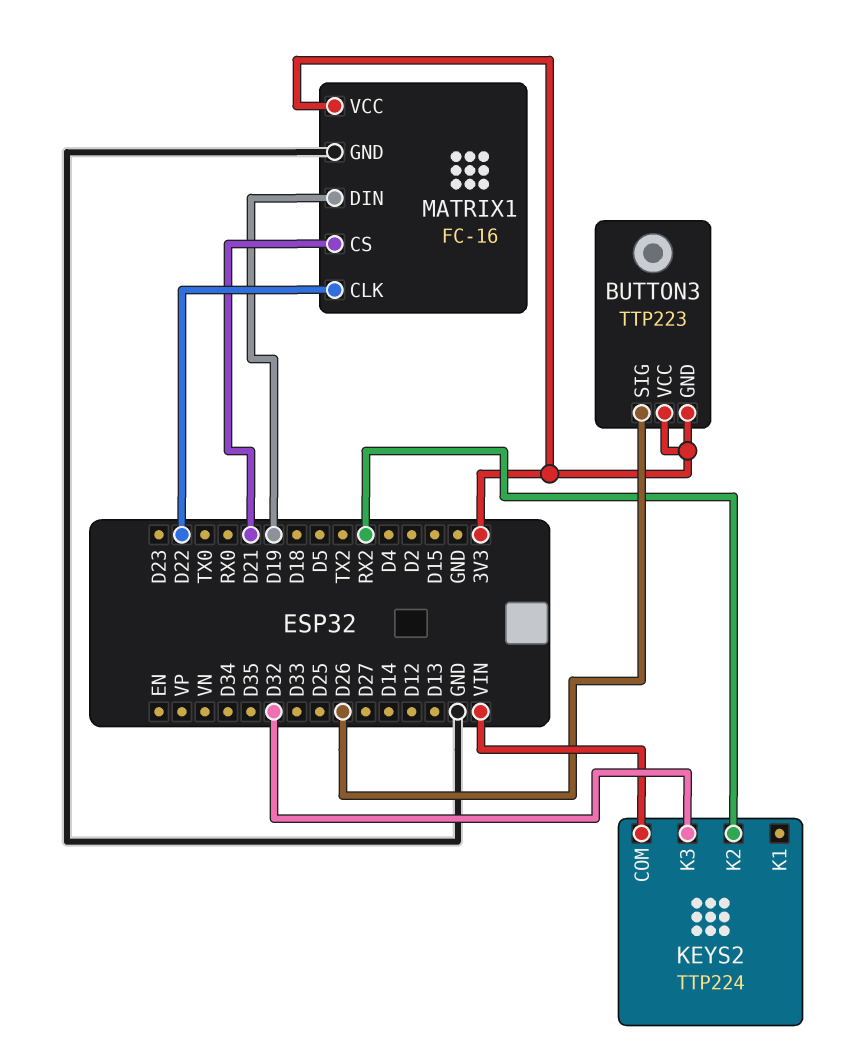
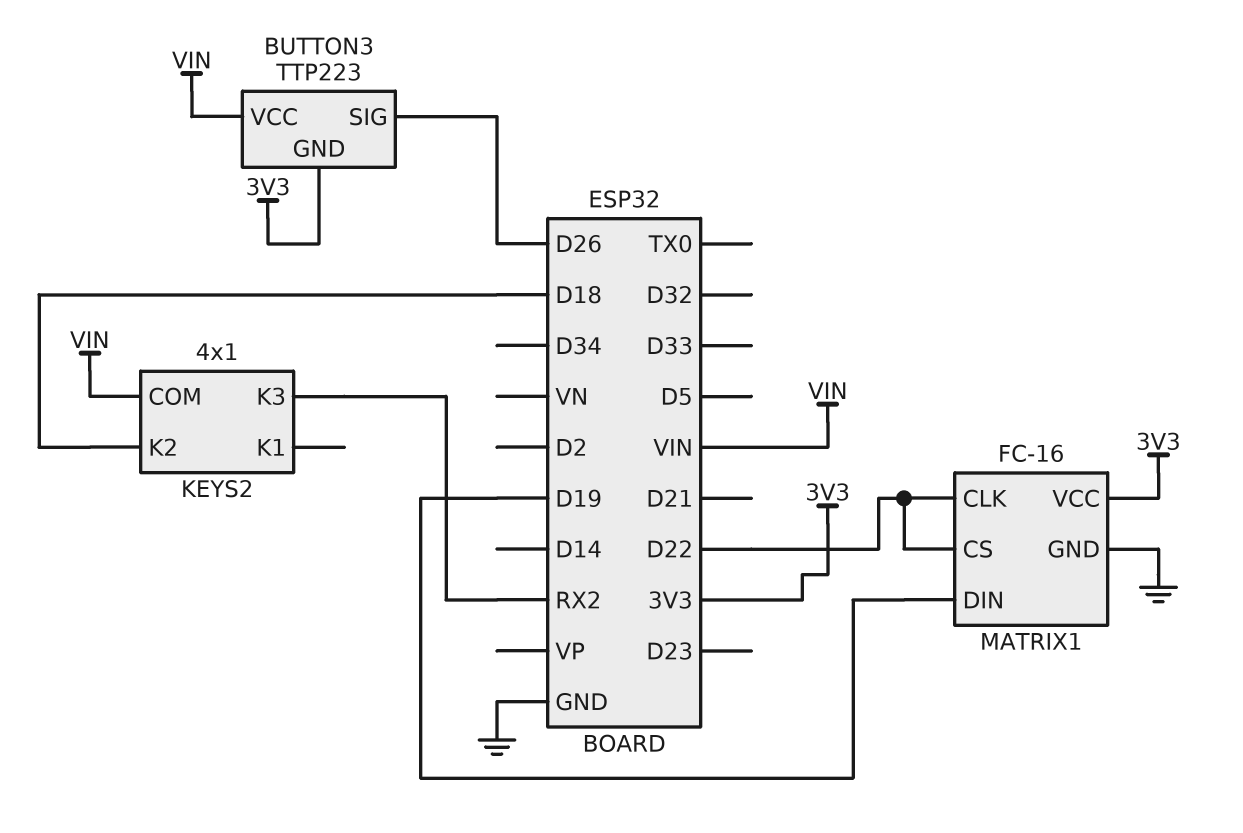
BUTTON3 pin VCC: 3V3 -> VIN
KEYS2: TTP224 -> 4x1
KEYS2 pin K2: RX2 -> D18
KEYS2 pin K3: D32 -> RX2
MATRIX1 pin CS: D21 -> D22

